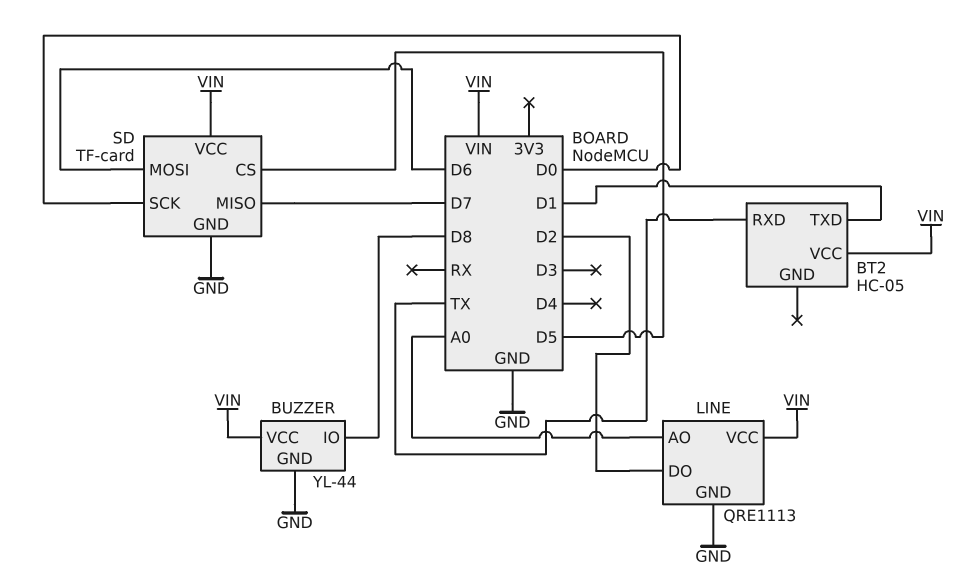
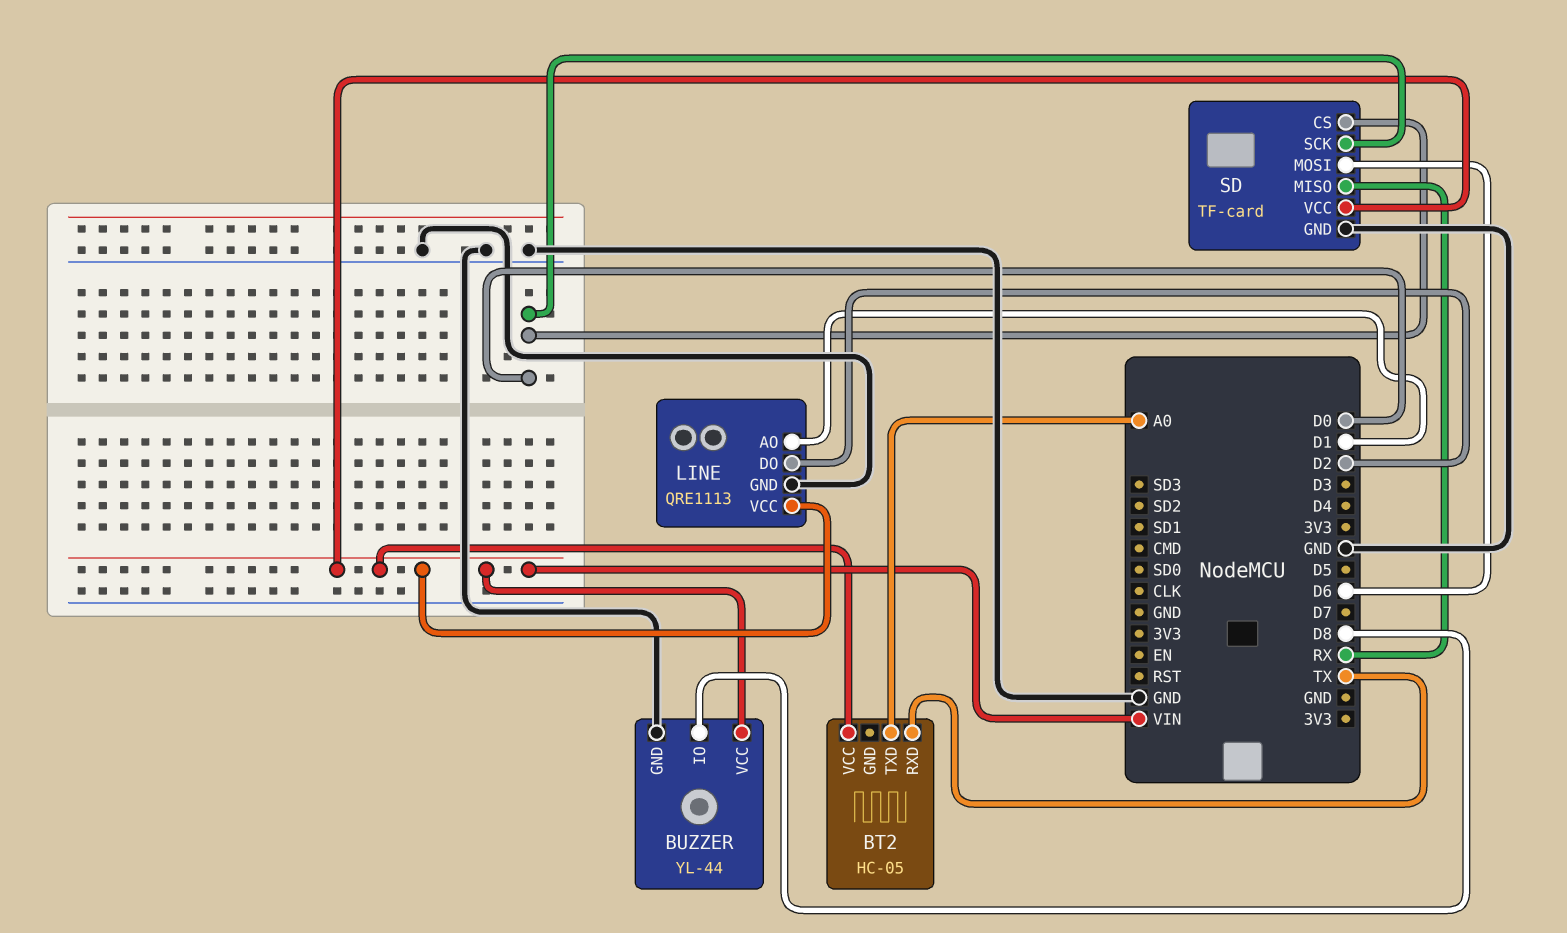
BT2 pin TXD: D1 -> A0
LINE pin AO: A0 -> D1
SD pin CS: D5 -> D0
SD pin MISO: D7 -> RX

